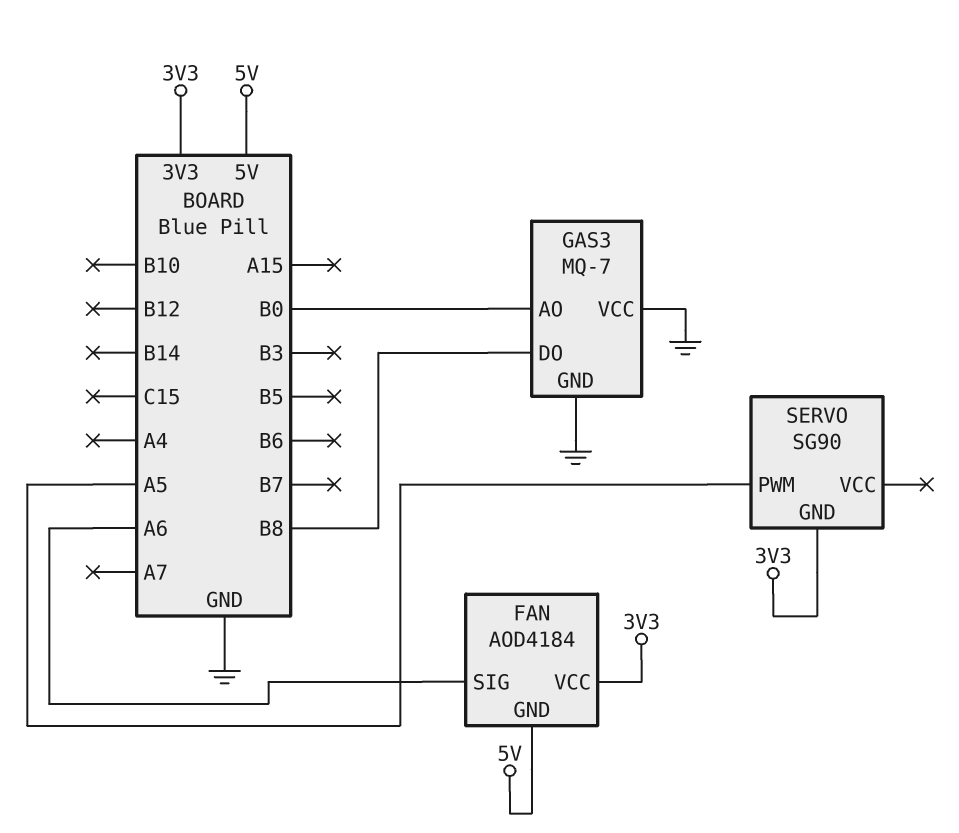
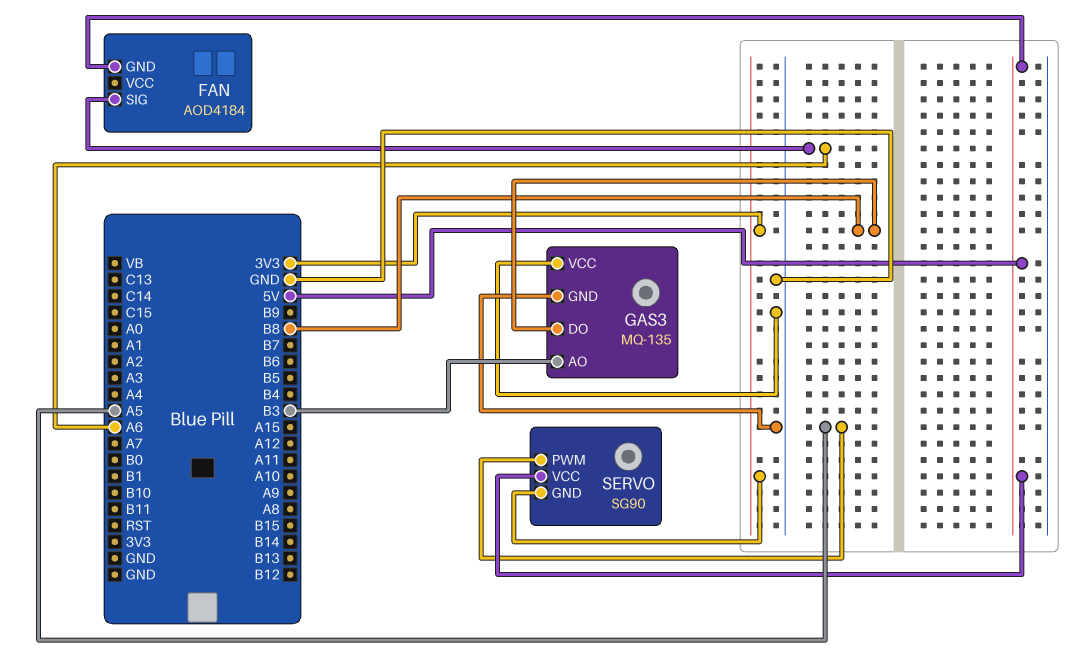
FAN pin VCC: 3V3 -> none
GAS3: MQ-7 -> MQ-135
GAS3 pin AO: B0 -> B3
SERVO pin VCC: none -> 5V

